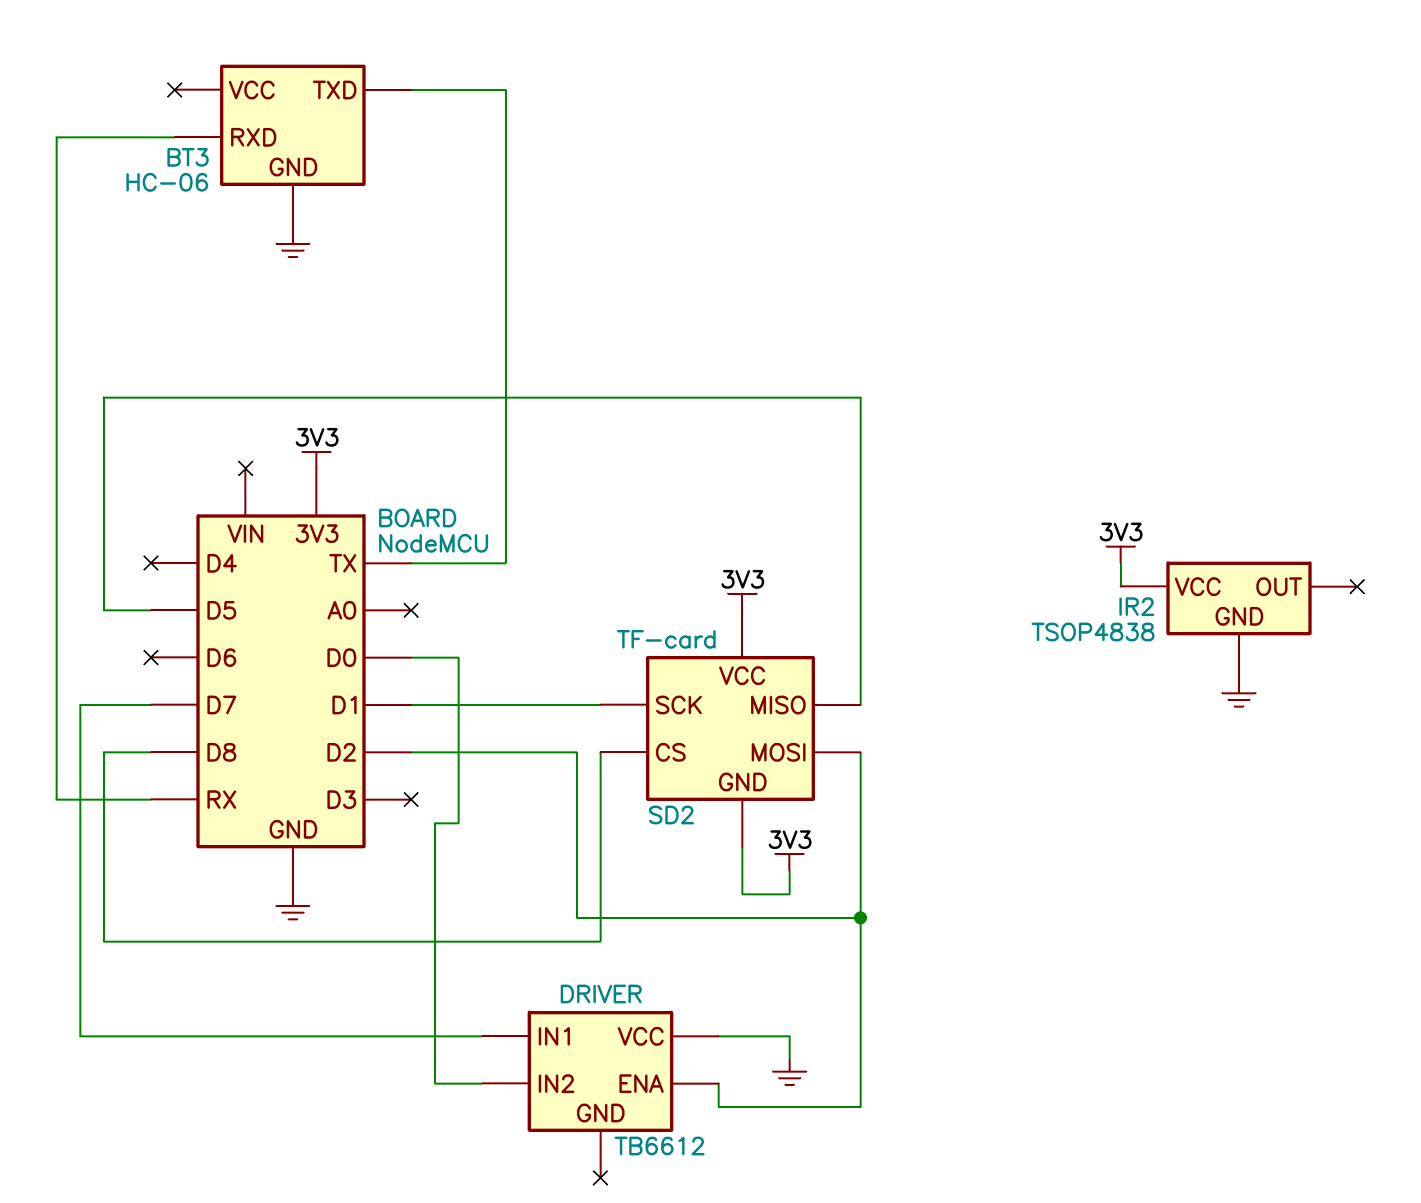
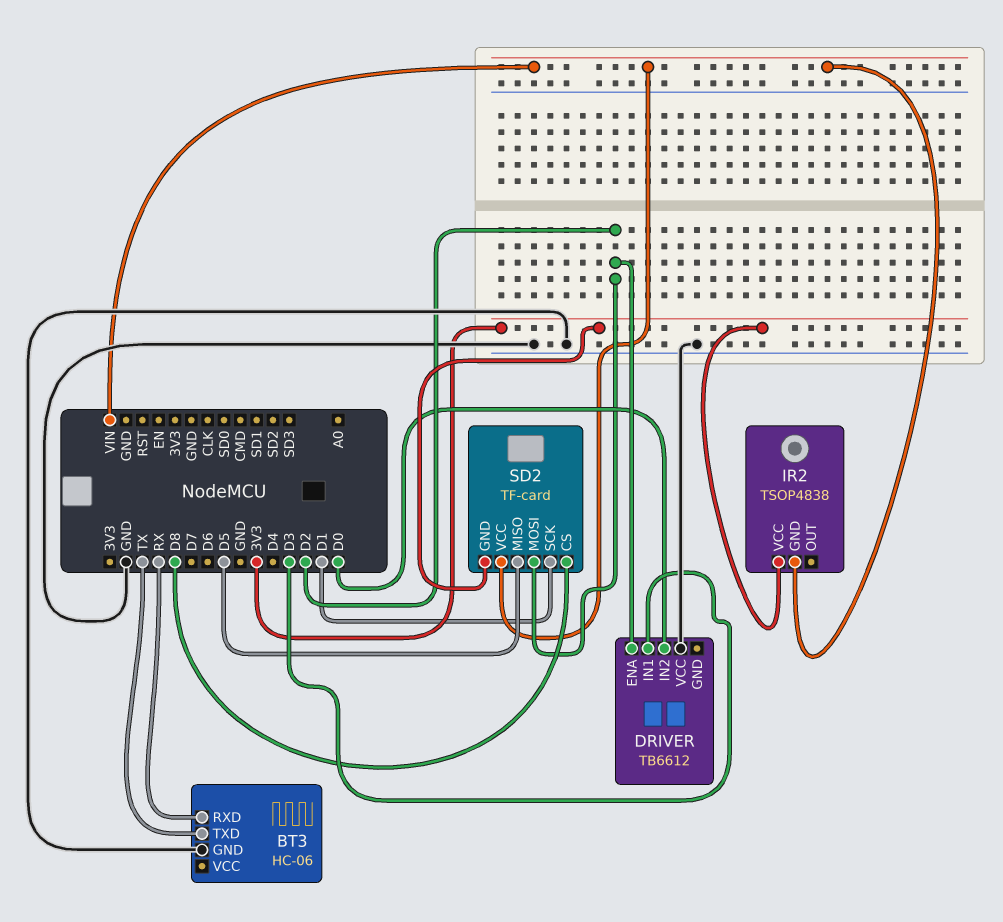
DRIVER pin IN1: D7 -> D3
IR2 pin GND: GND -> VIN
SD2 pin VCC: 3V3 -> VIN

